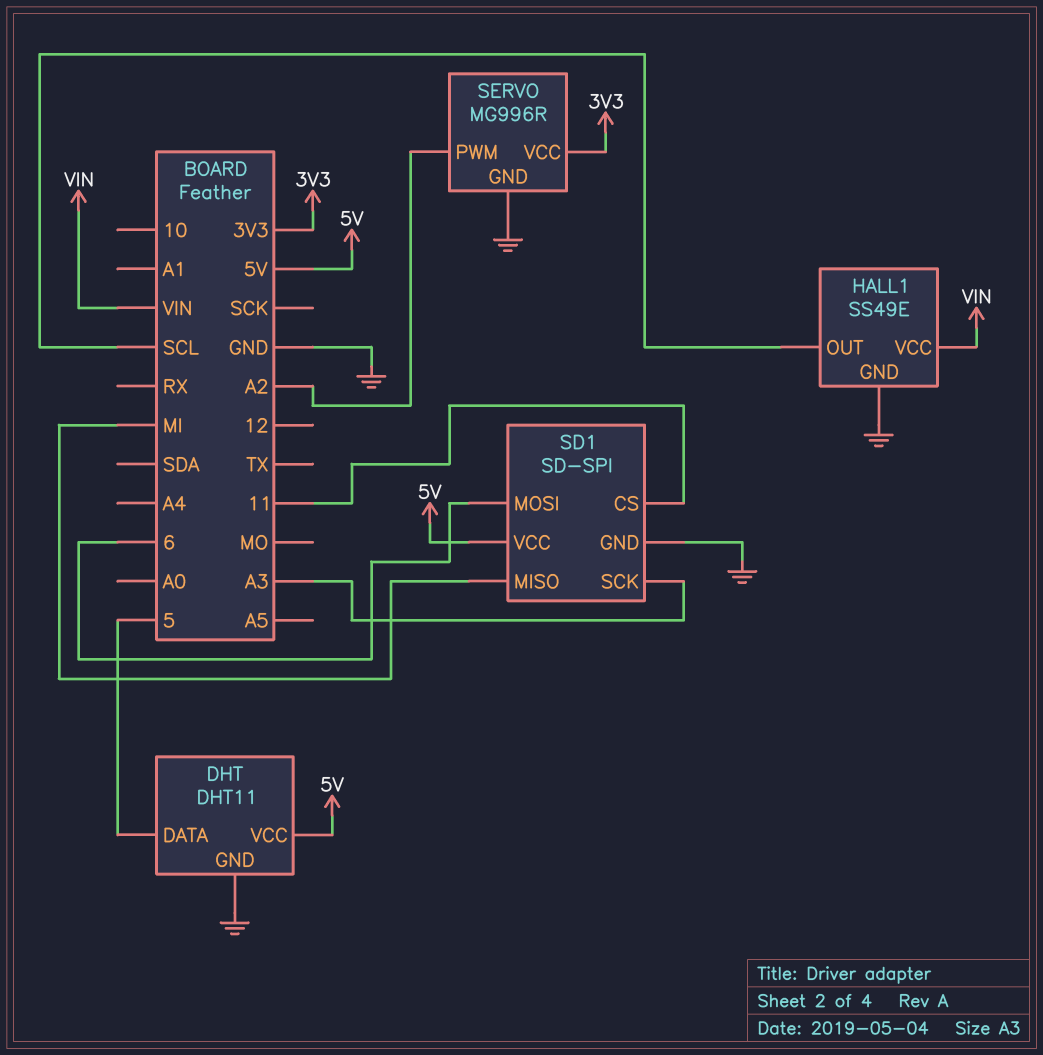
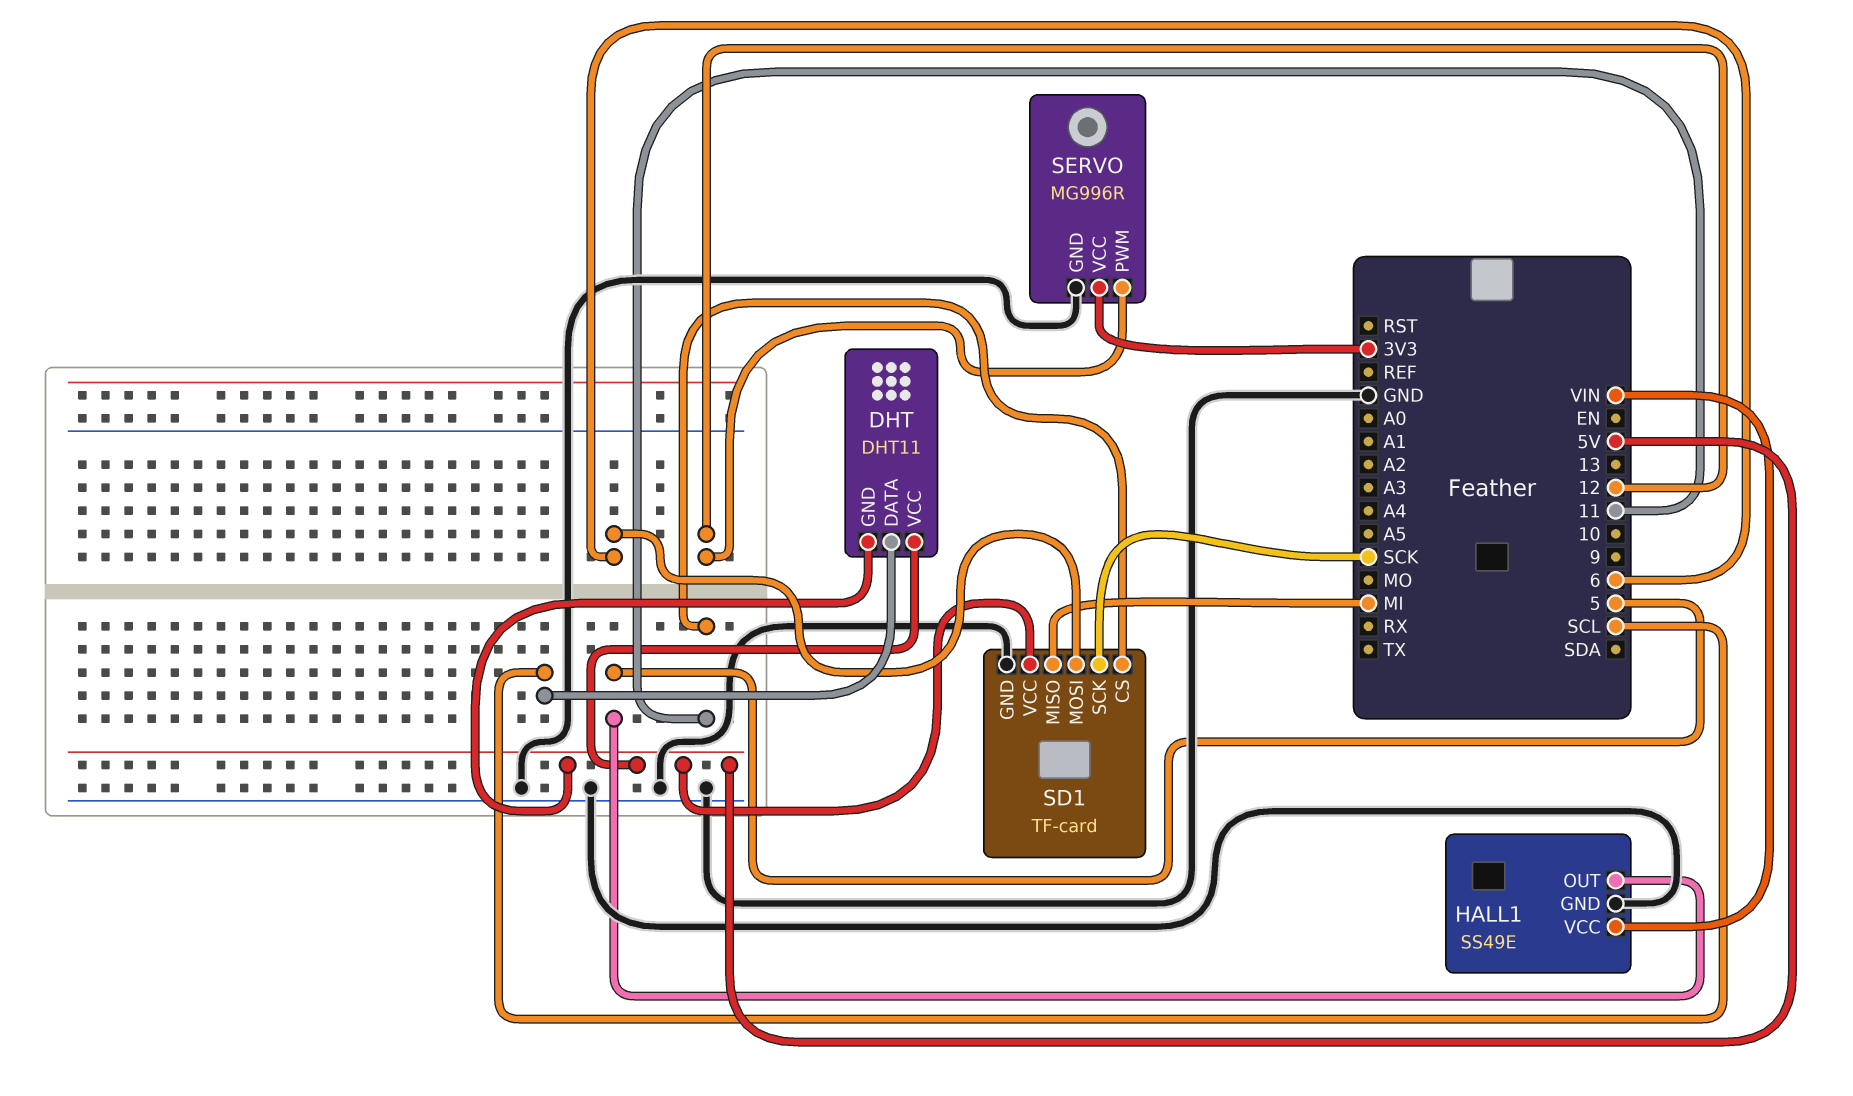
DHT pin DATA: 5 -> SCL
DHT pin GND: GND -> 5V
HALL1 pin OUT: SCL -> 5
SD1: SD-SPI -> TF-card
SD1 pin SCK: A3 -> SCK
SERVO pin PWM: A2 -> 12

